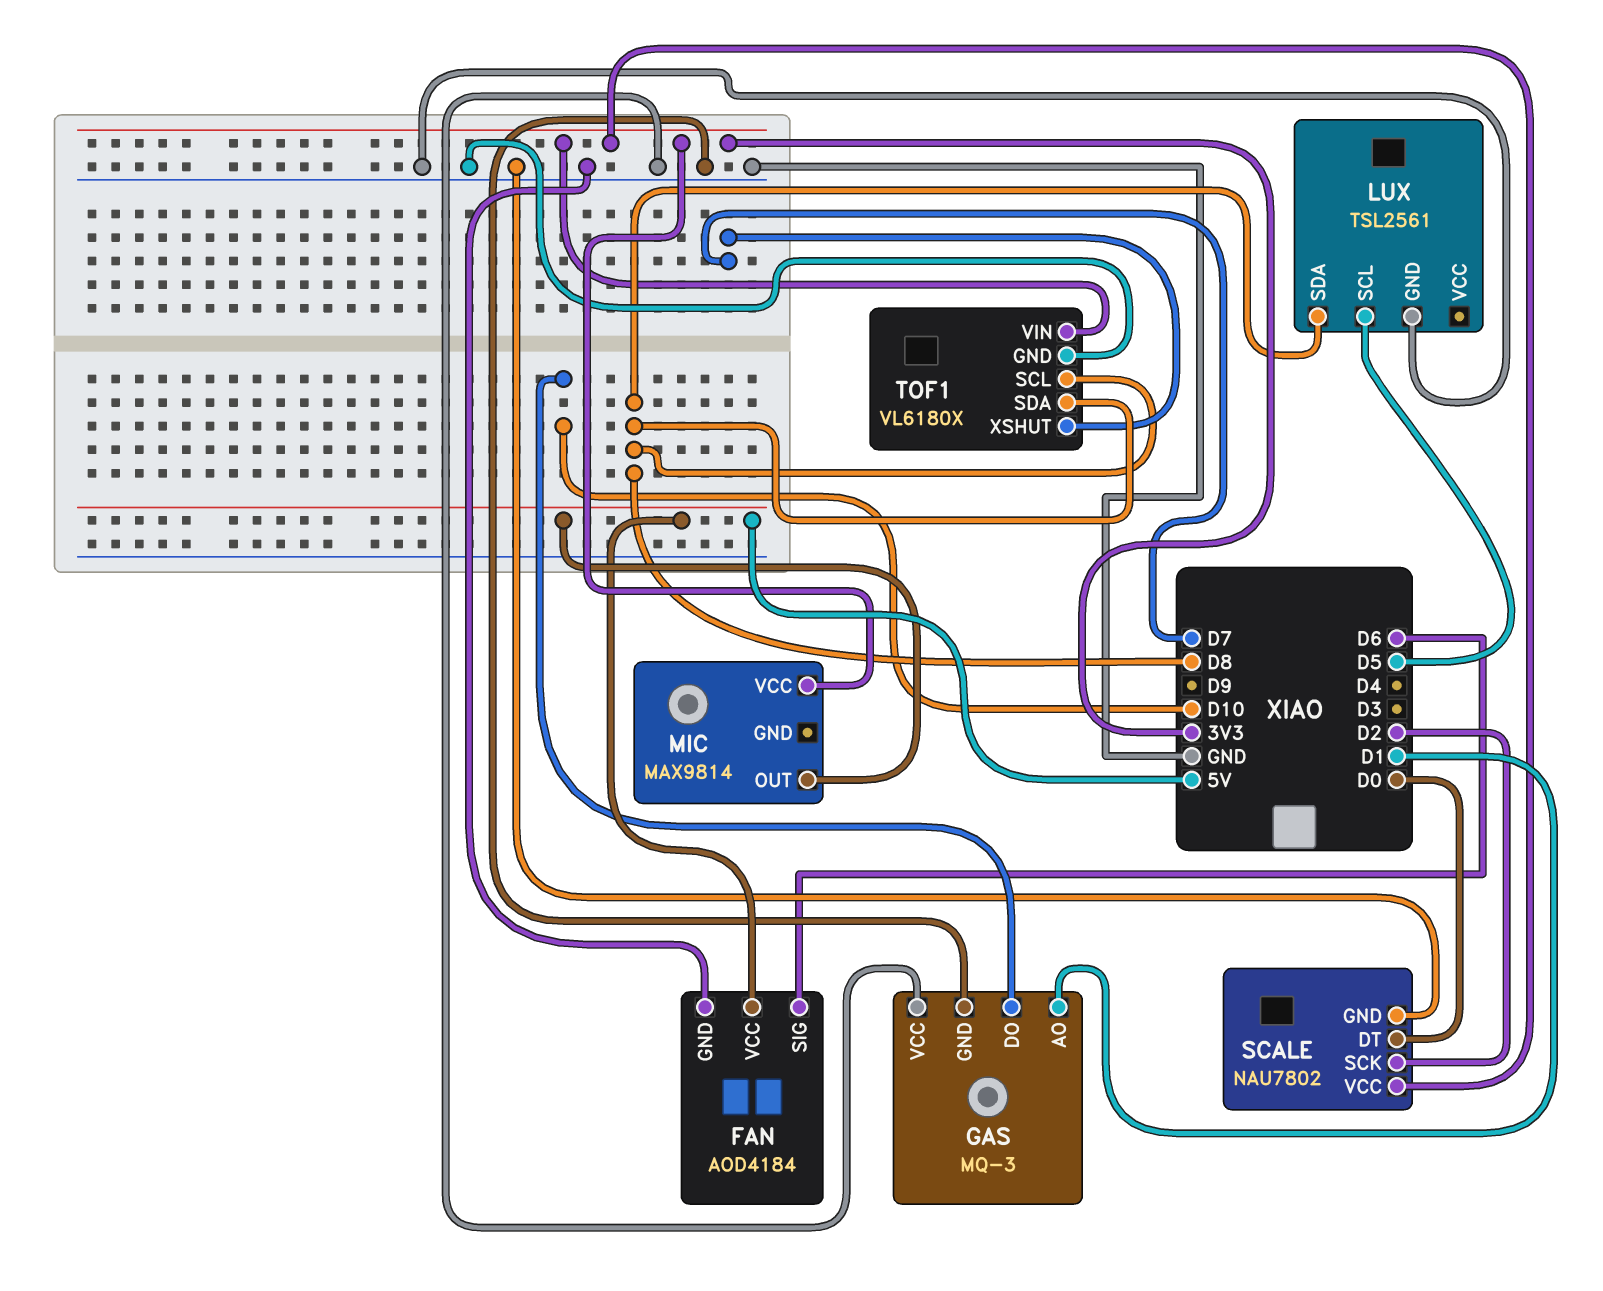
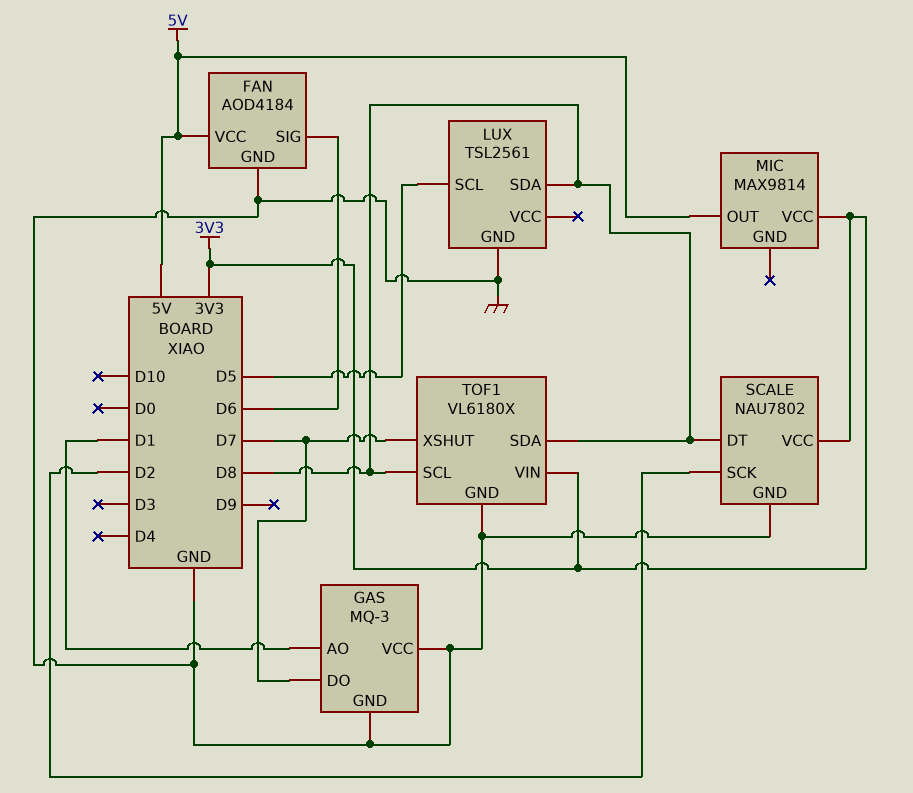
GAS pin DO: D10 -> D7
SCALE pin DT: D0 -> D8

